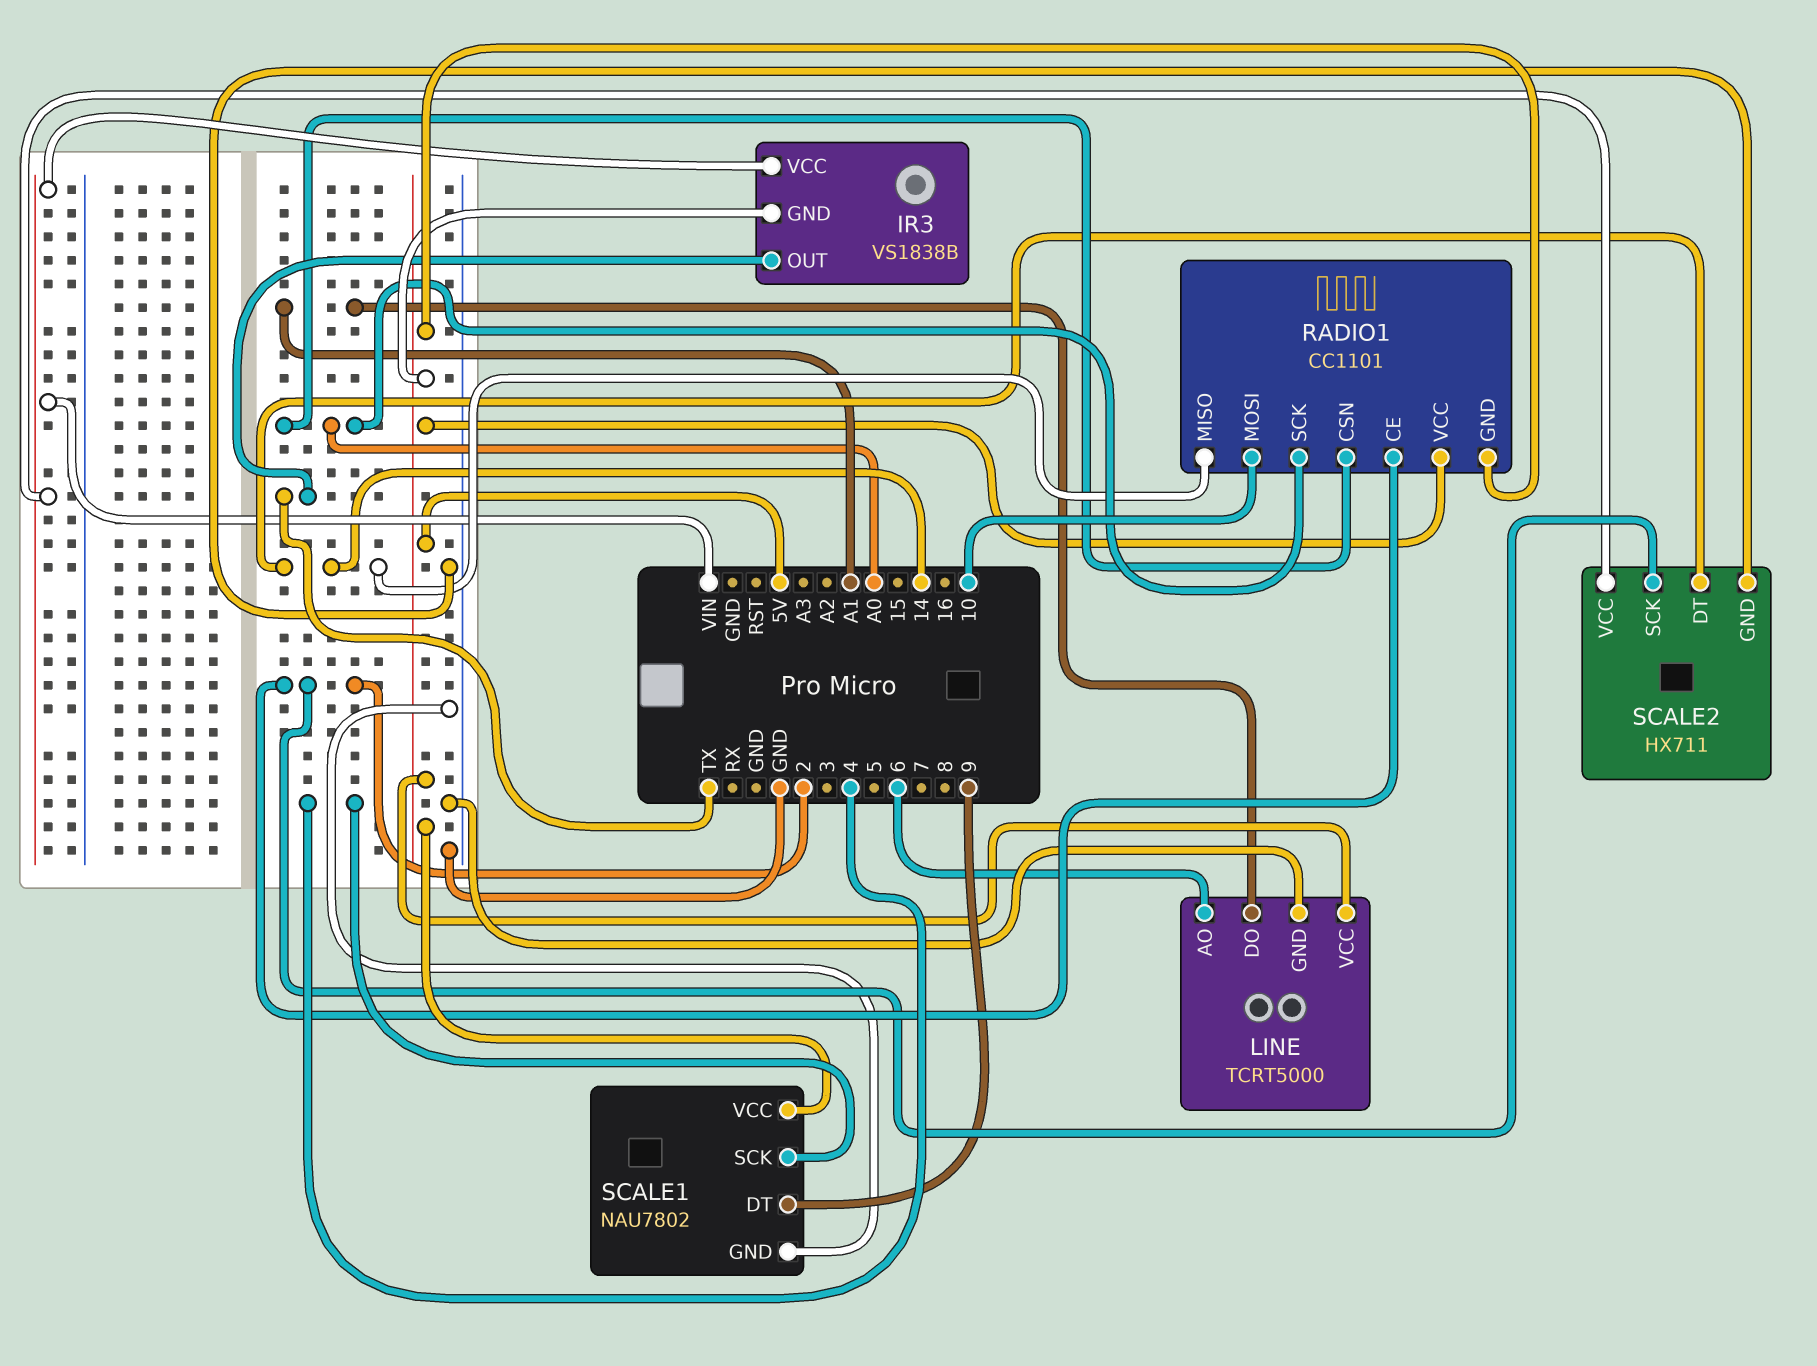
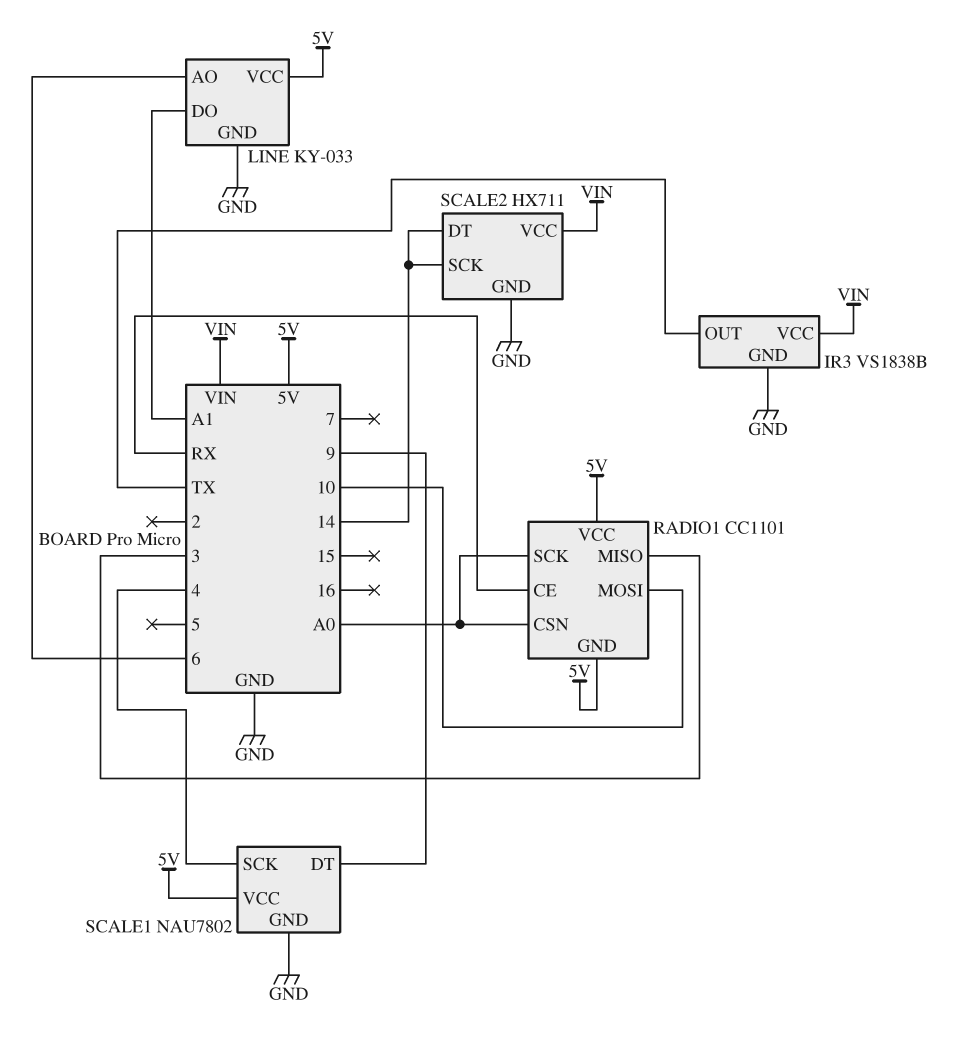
IR3 pin GND: 5V -> GND
LINE: TCRT5000 -> KY-033
RADIO1 pin CE: 2 -> RX
RADIO1 pin MISO: 14 -> 3
SCALE2 pin SCK: 2 -> 14

